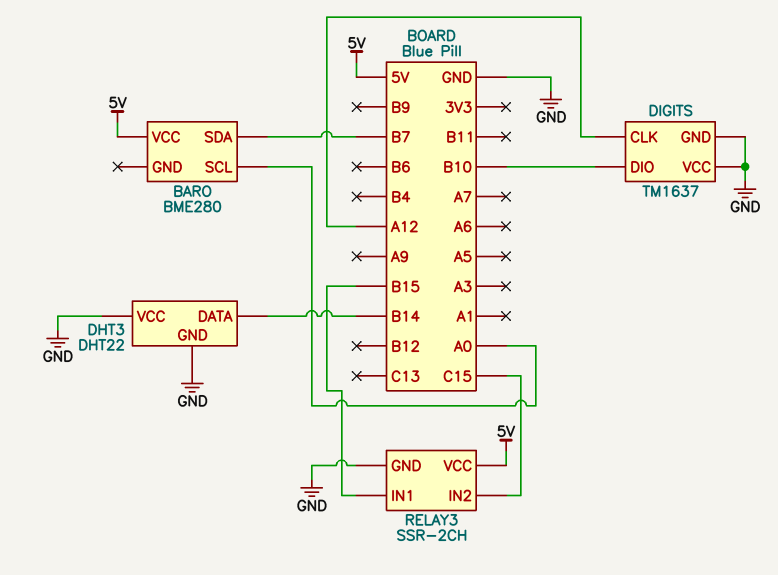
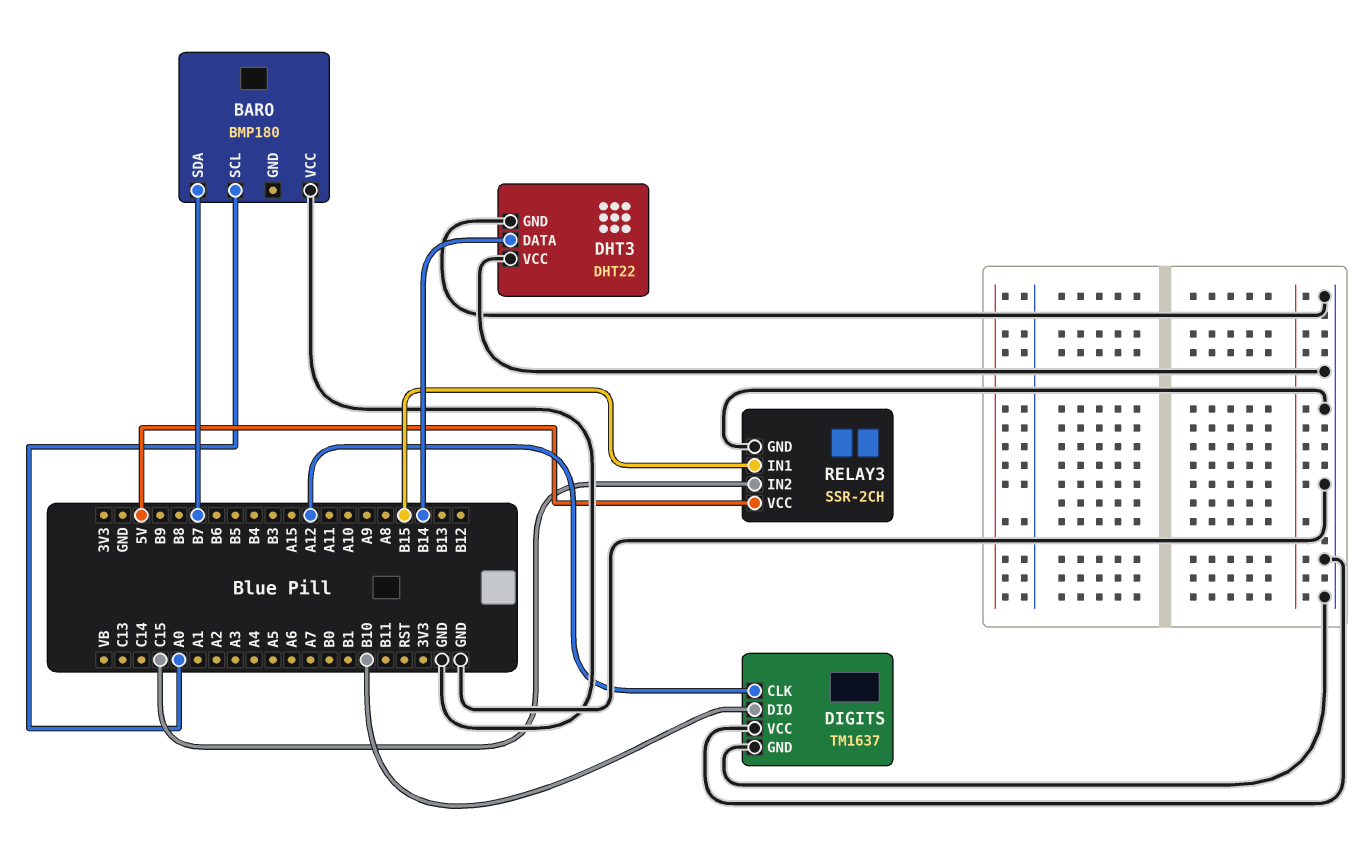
BARO: BME280 -> BMP180
BARO pin VCC: 5V -> GND

